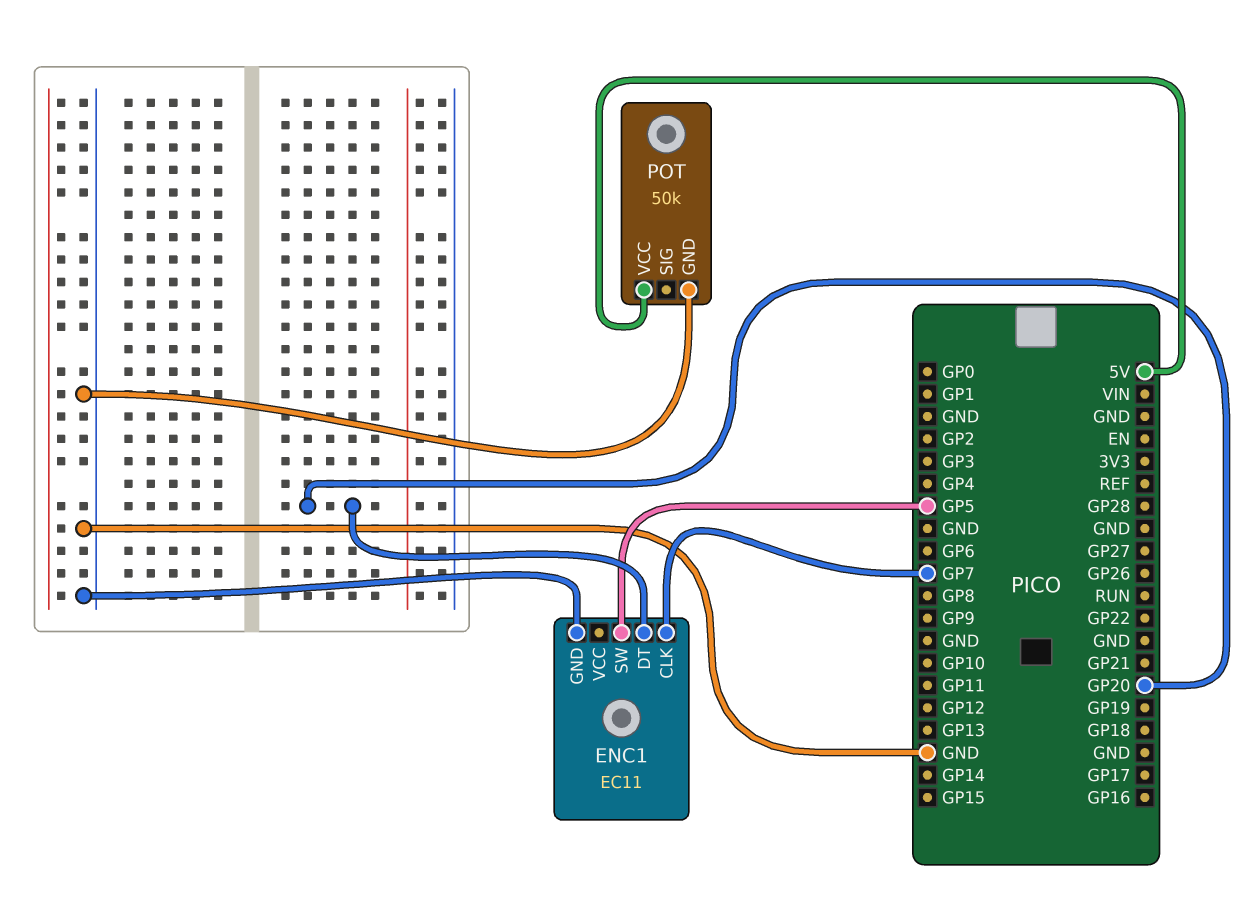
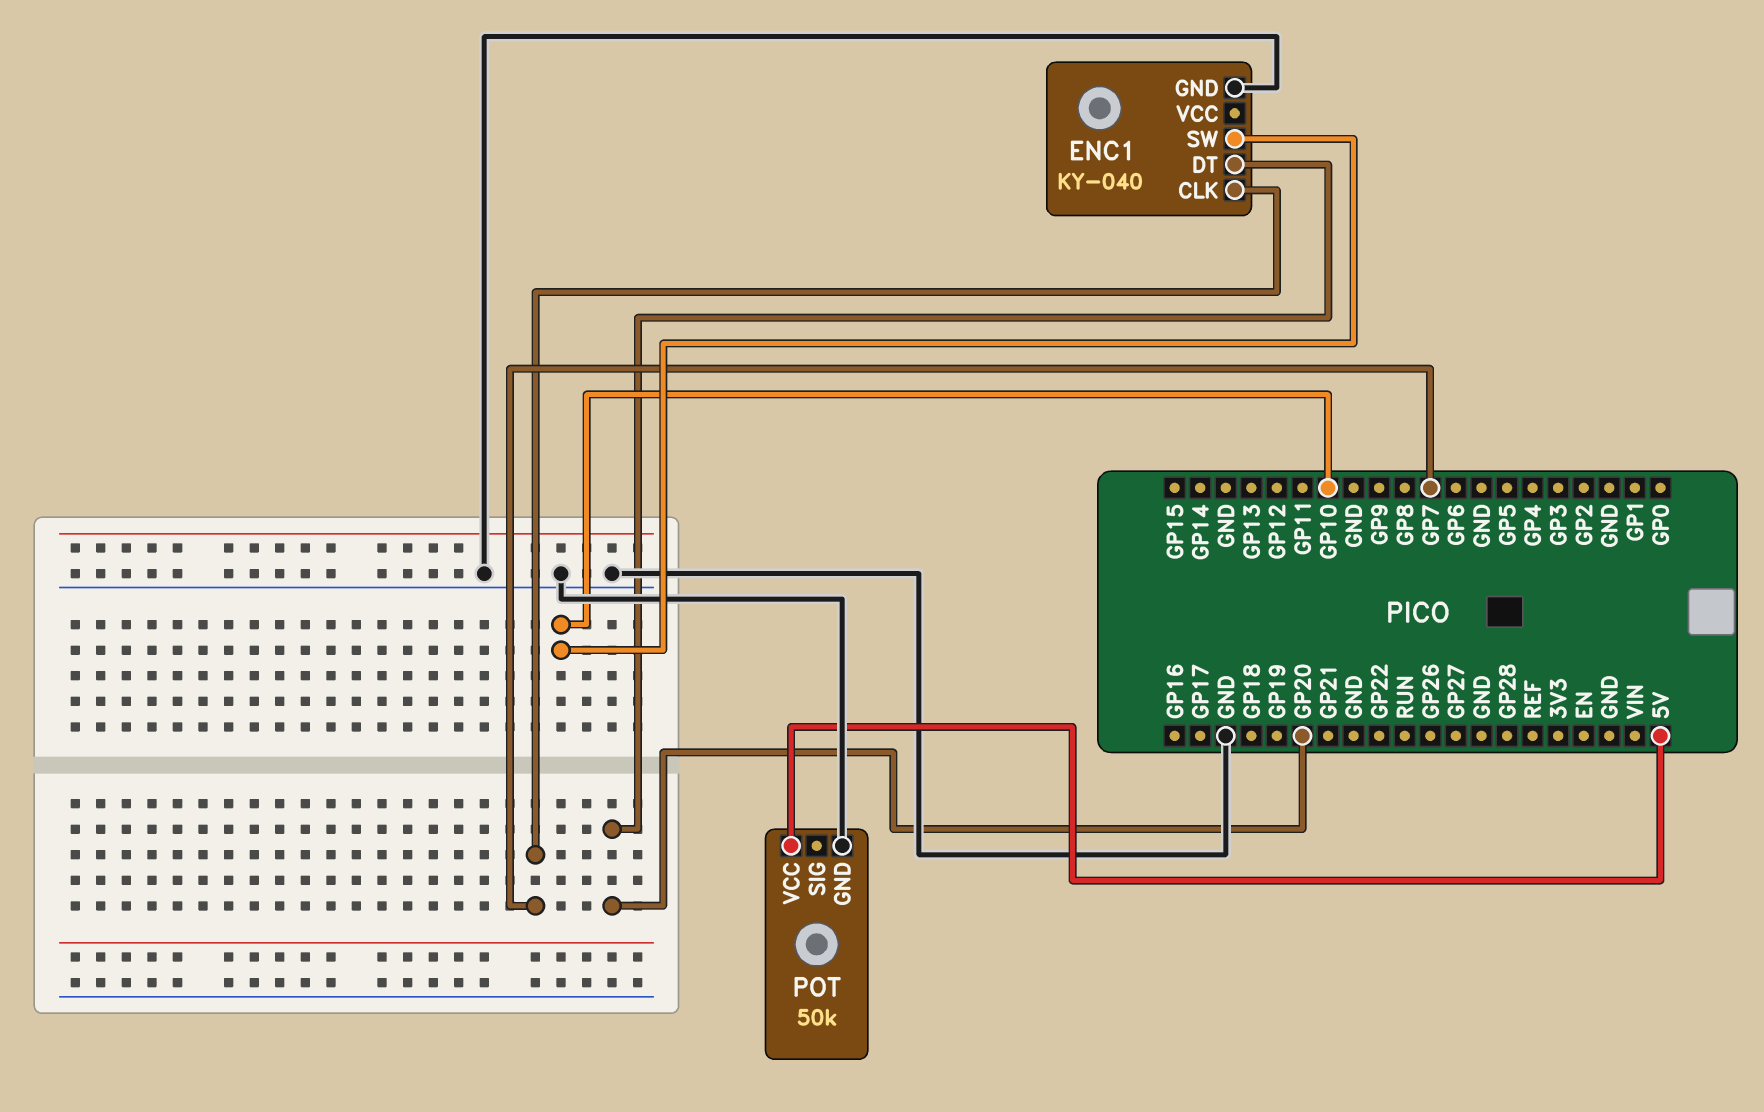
ENC1: EC11 -> KY-040
ENC1 pin SW: GP5 -> GP10

